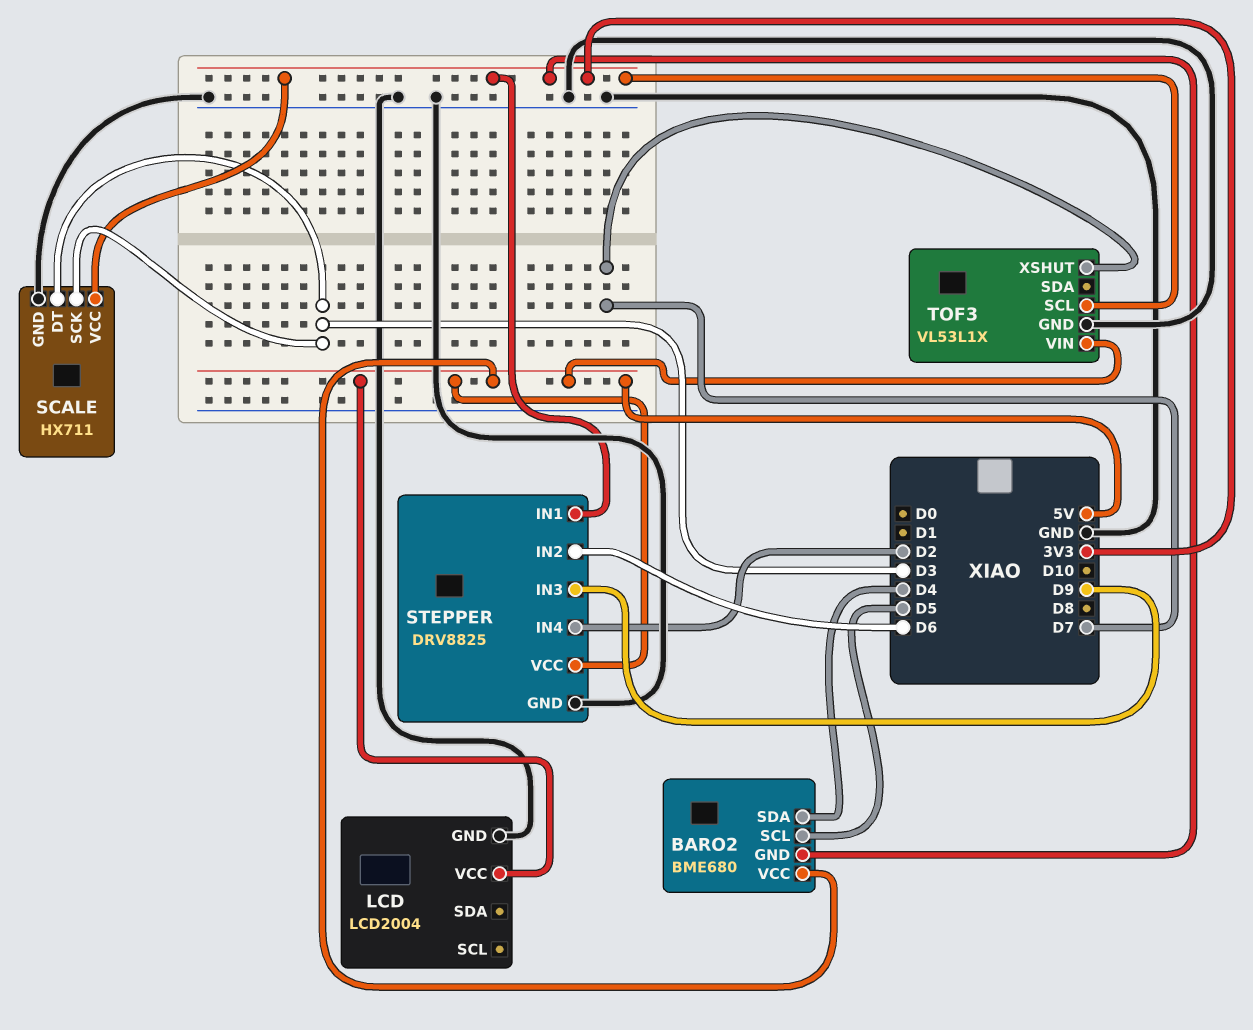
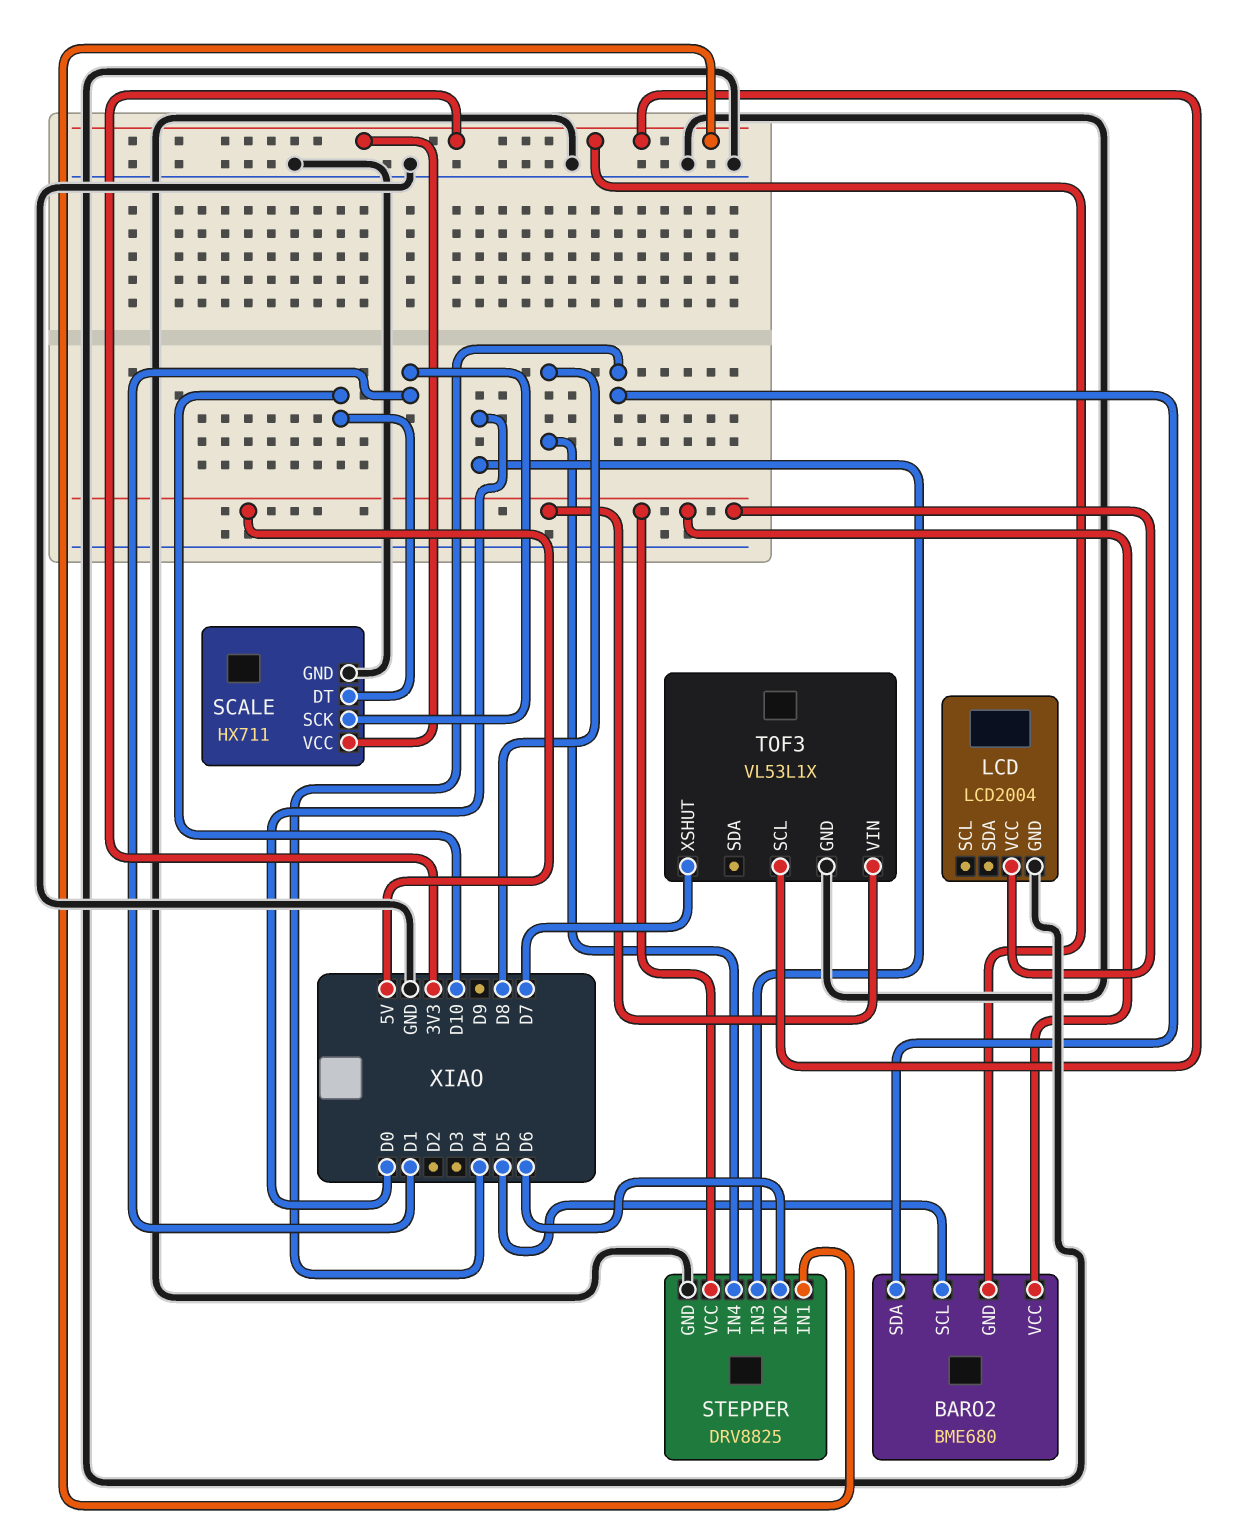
SCALE pin DT: D3 -> D10
SCALE pin SCK: D3 -> D1
STEPPER pin IN3: D9 -> D0
STEPPER pin IN4: D2 -> D8

